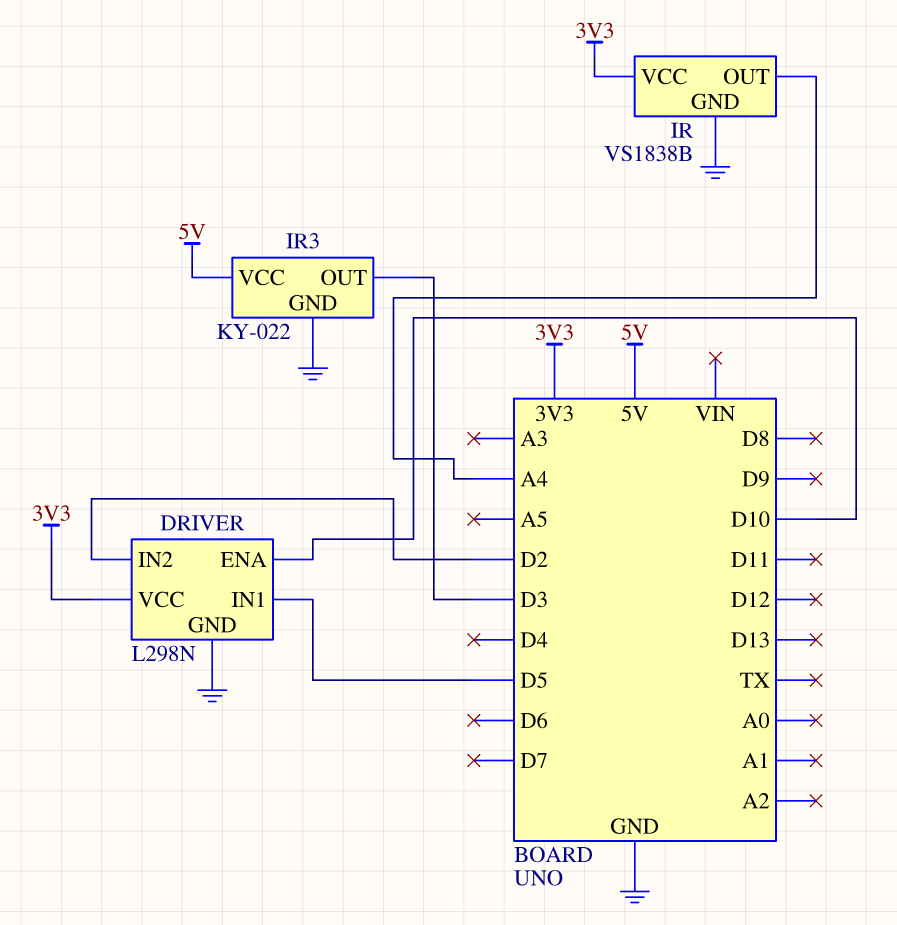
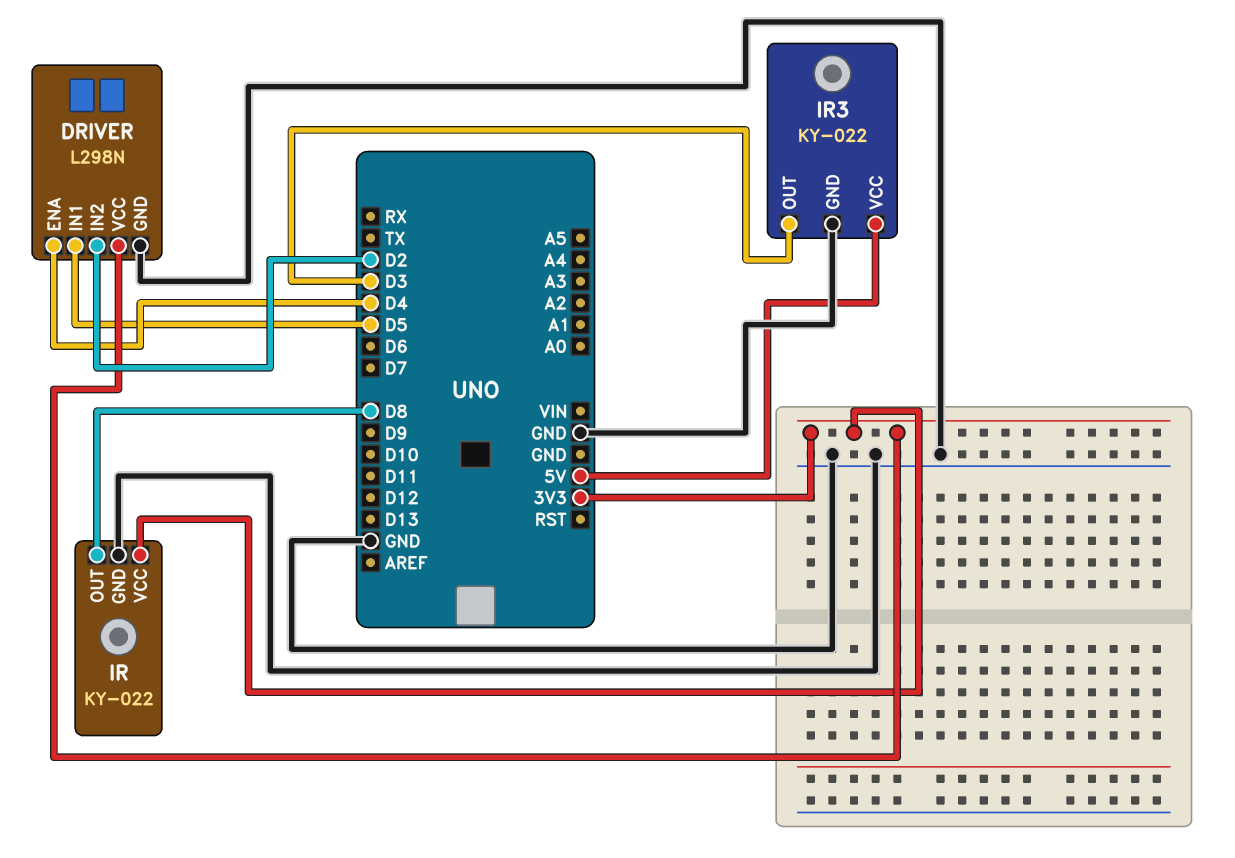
DRIVER pin ENA: D10 -> D4
IR: VS1838B -> KY-022
IR pin OUT: A4 -> D8

